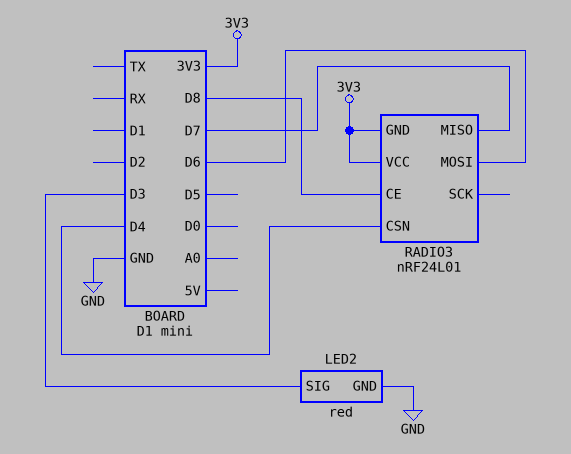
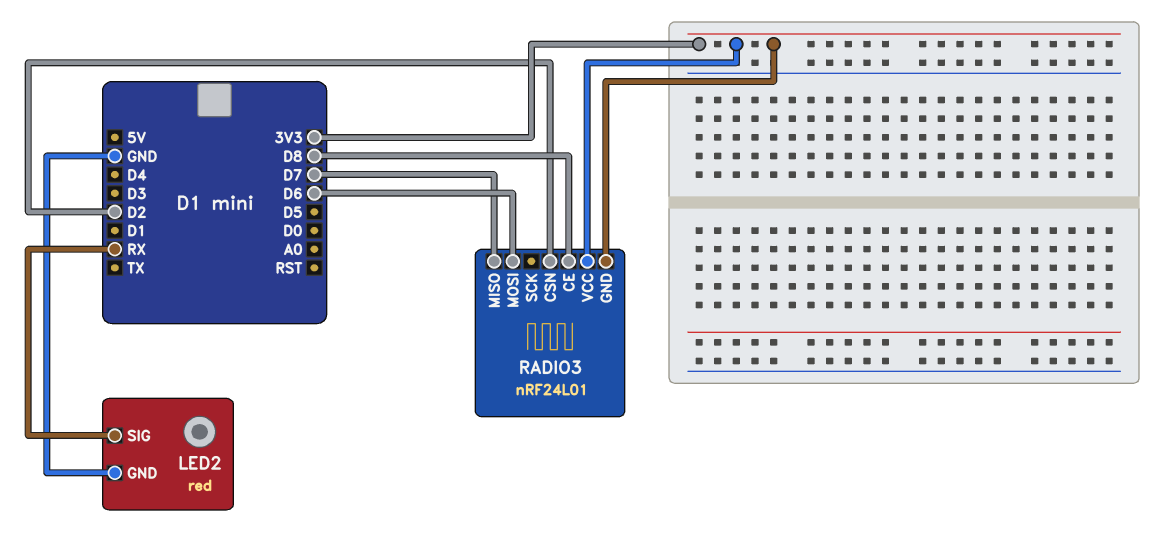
LED2 pin SIG: D3 -> RX
RADIO3 pin CSN: D4 -> D2

